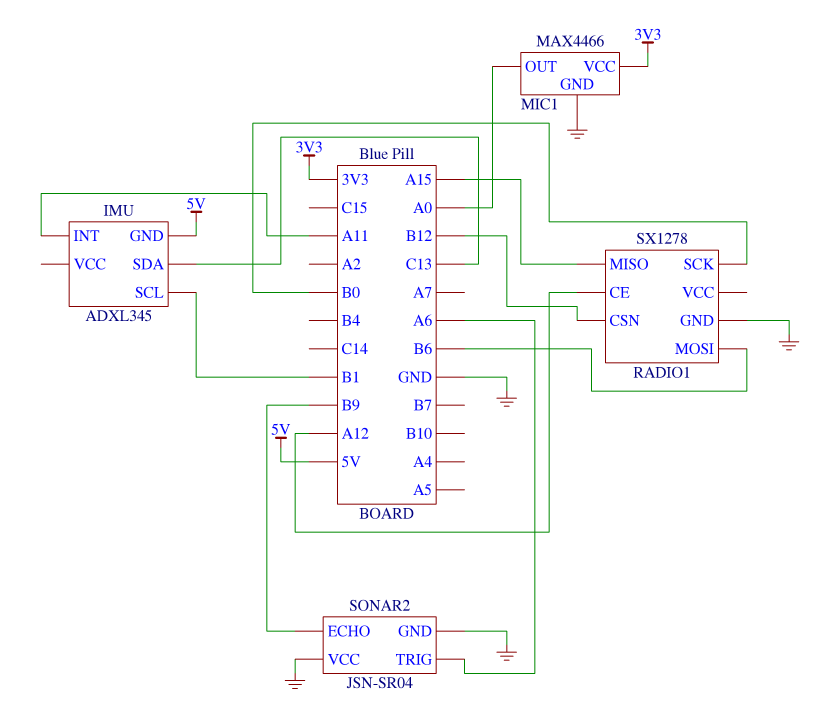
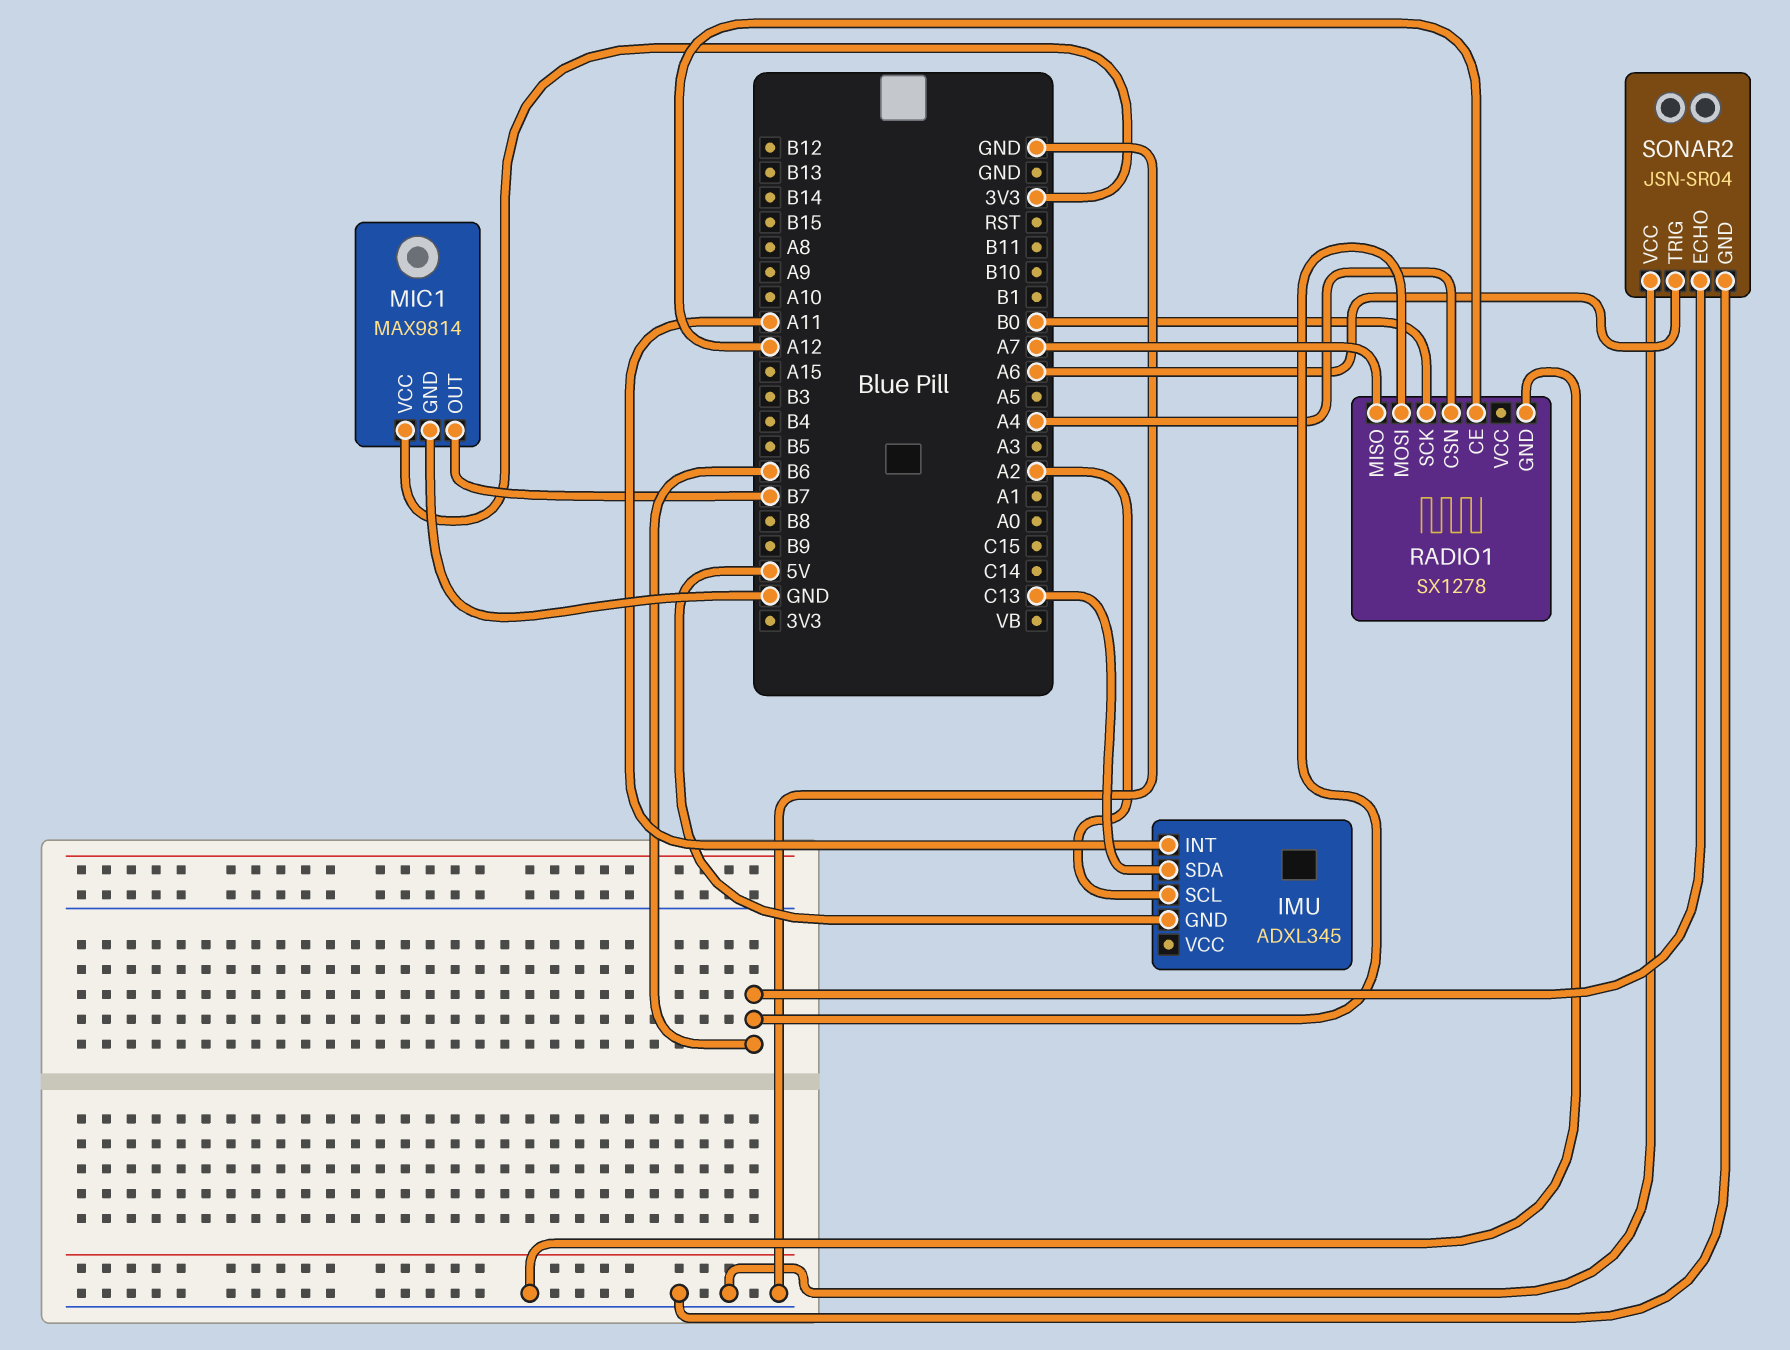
IMU pin SCL: B1 -> A2
MIC1: MAX4466 -> MAX9814
MIC1 pin OUT: A0 -> B7
RADIO1 pin CSN: B12 -> A4
RADIO1 pin MISO: A15 -> A7
SONAR2 pin ECHO: B9 -> B6

